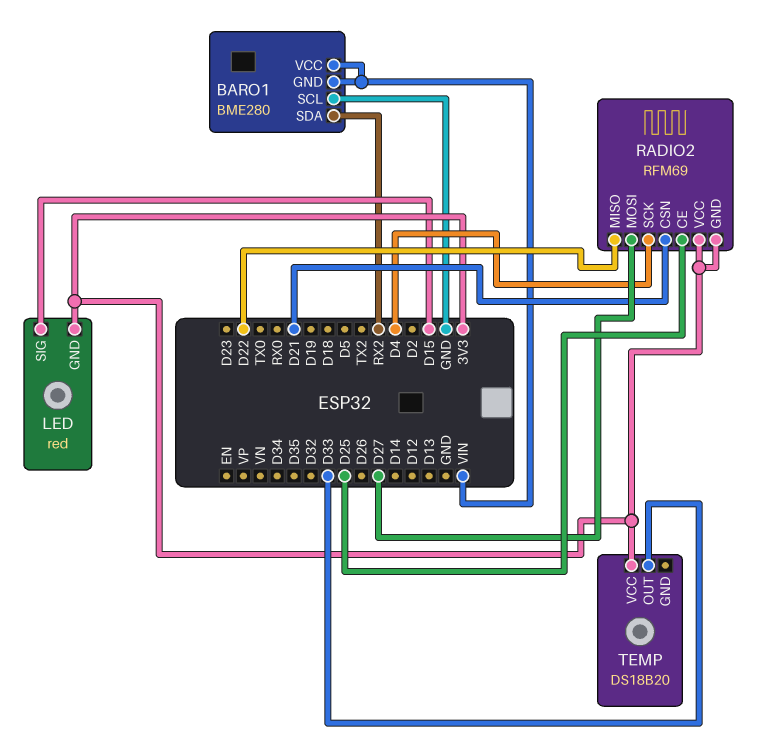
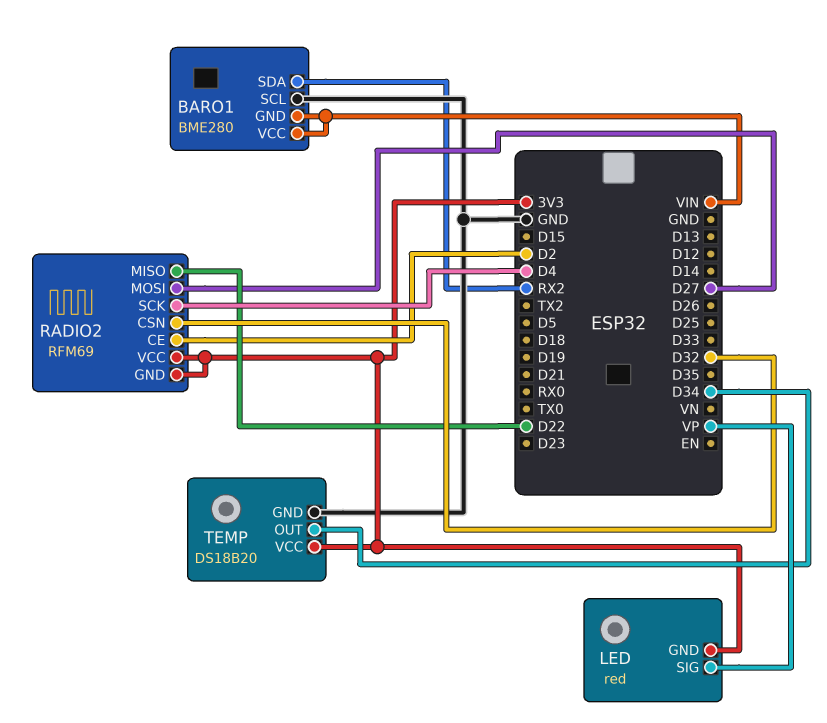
LED pin SIG: D15 -> VP
RADIO2 pin CE: D25 -> D2
RADIO2 pin CSN: D21 -> D32
TEMP pin GND: none -> GND
TEMP pin OUT: D33 -> D34

